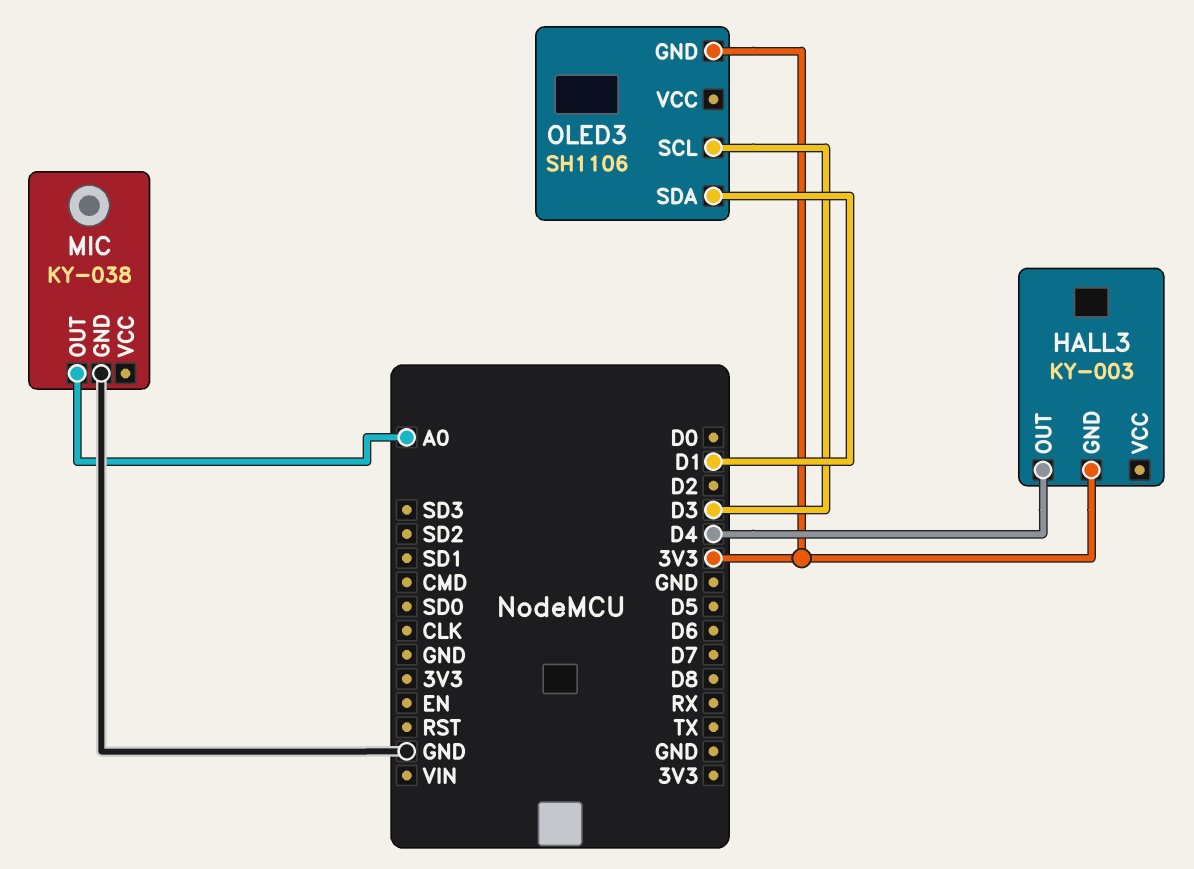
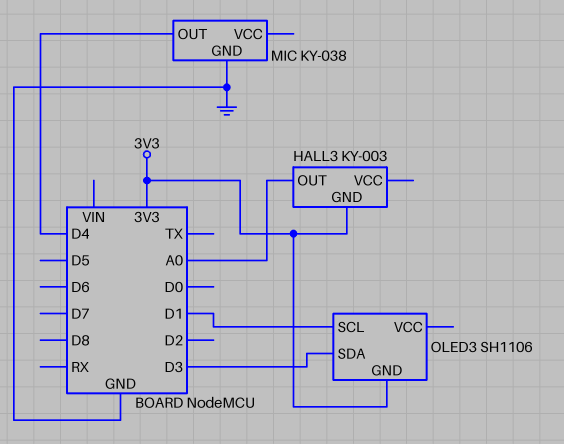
HALL3 pin OUT: D4 -> A0
MIC pin OUT: A0 -> D4
OLED3 pin SCL: D3 -> D1
OLED3 pin SDA: D1 -> D3

